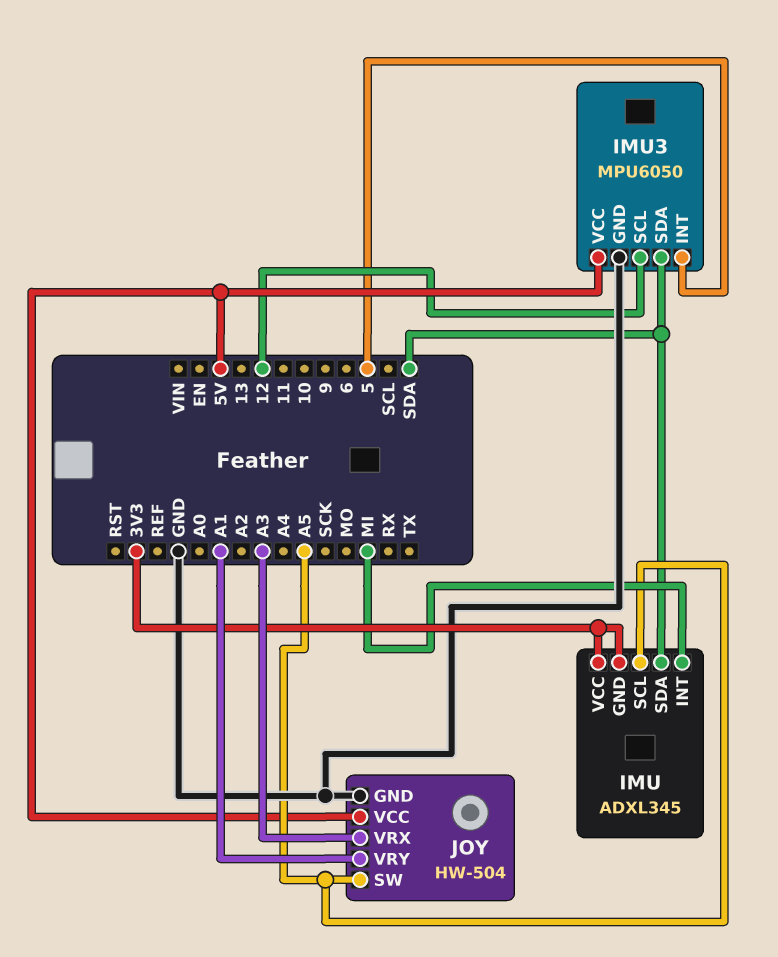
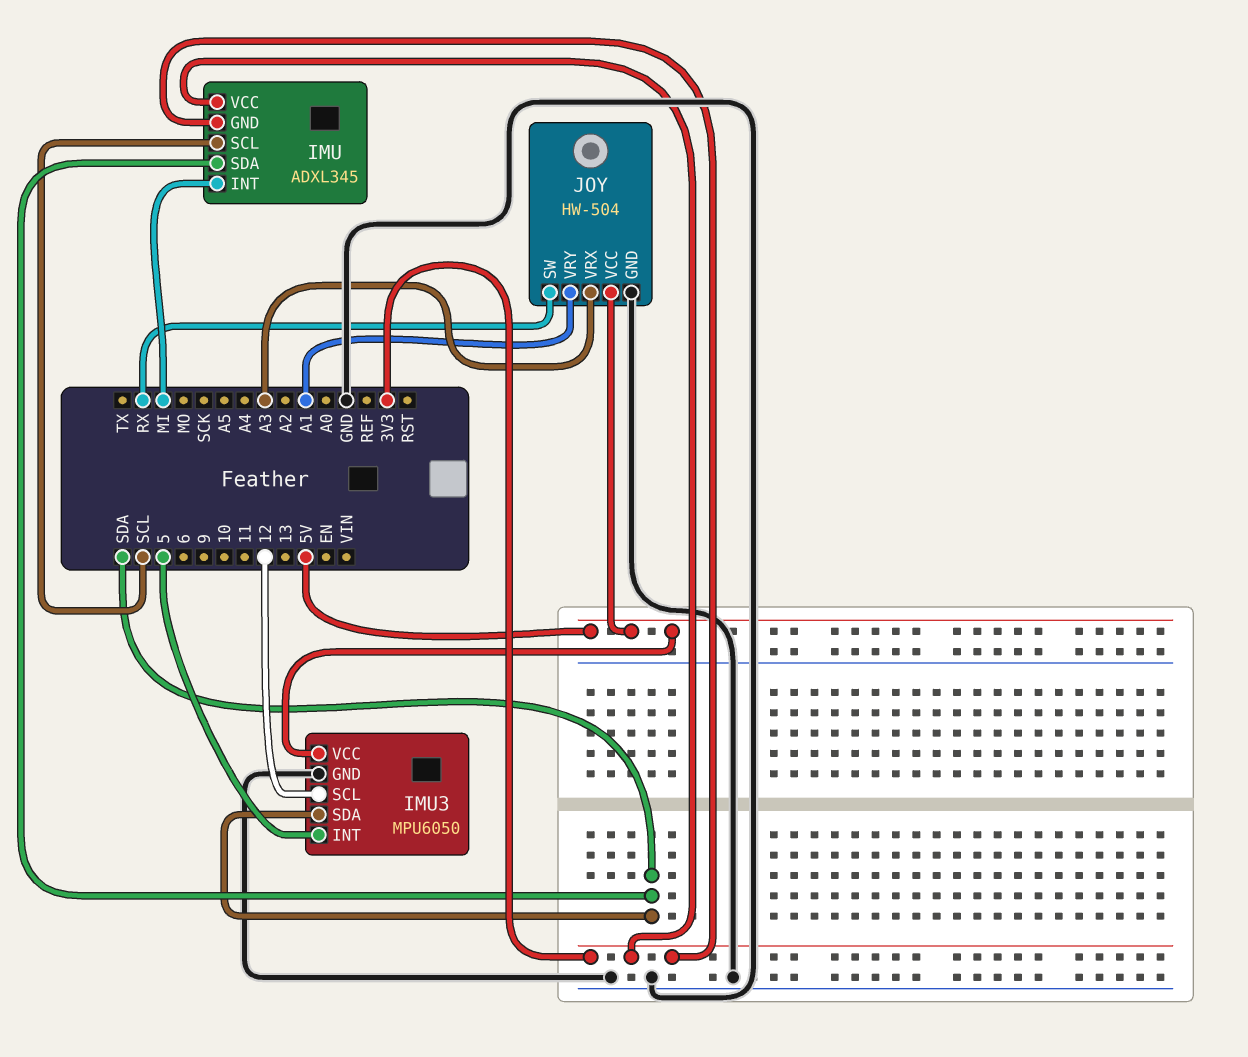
IMU pin SCL: A5 -> SCL
JOY pin SW: A5 -> RX

